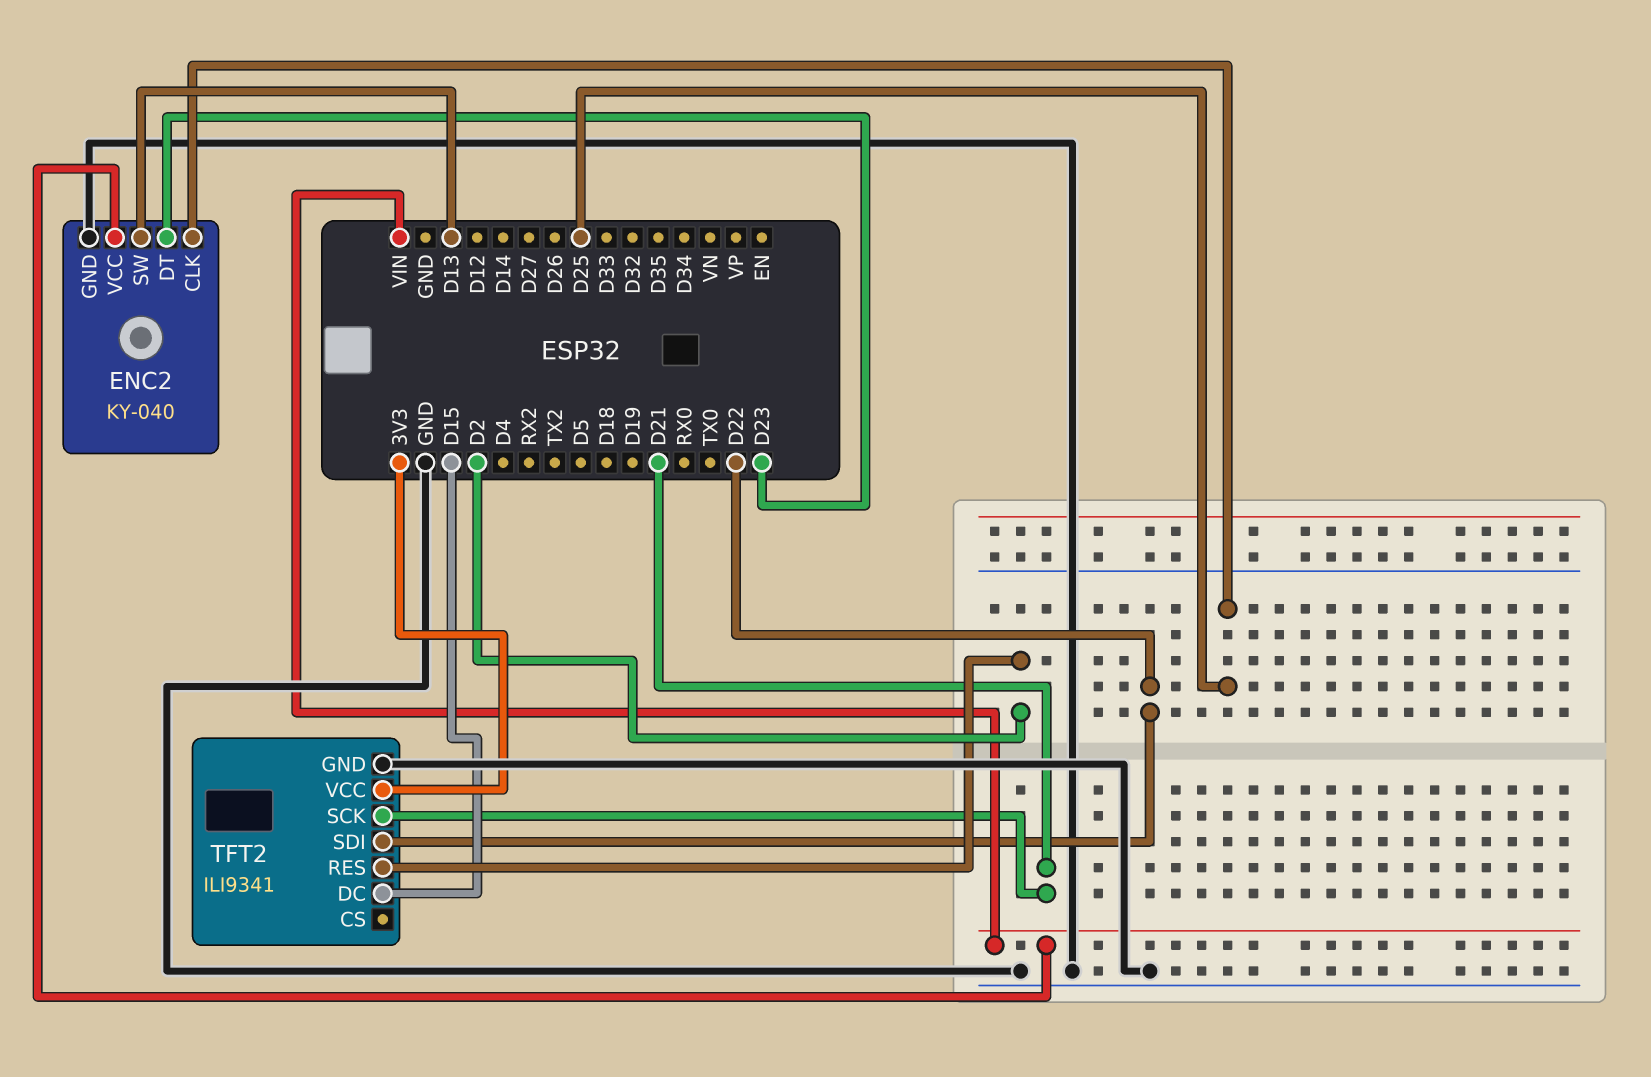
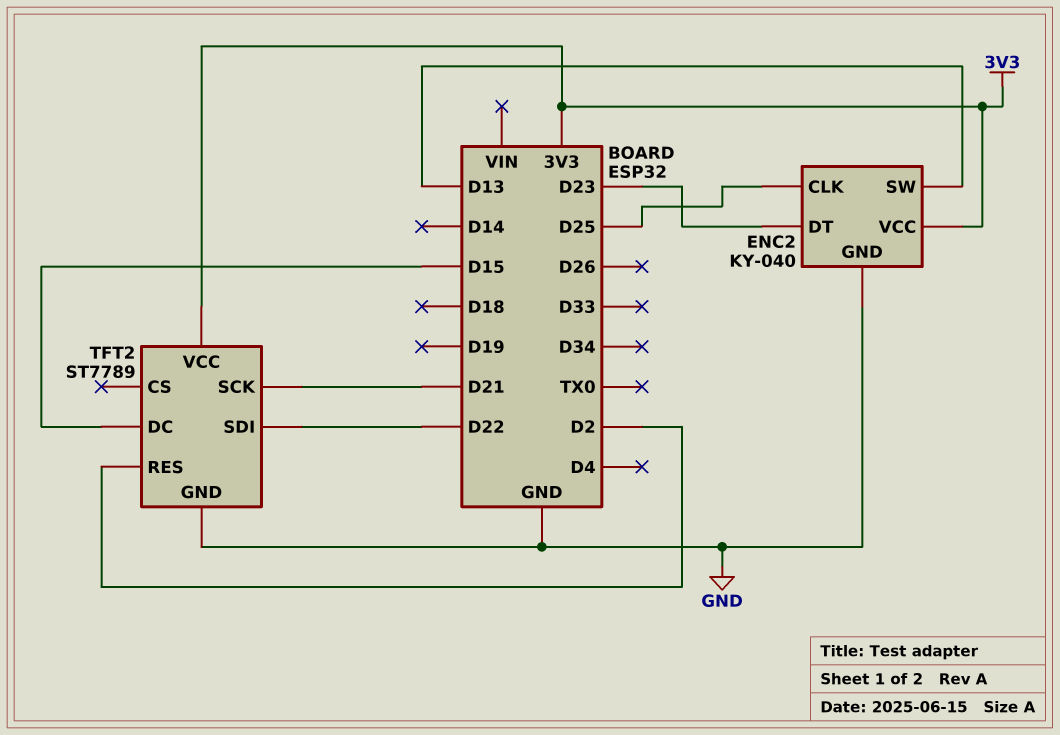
ENC2 pin VCC: VIN -> 3V3
TFT2: ILI9341 -> ST7789

